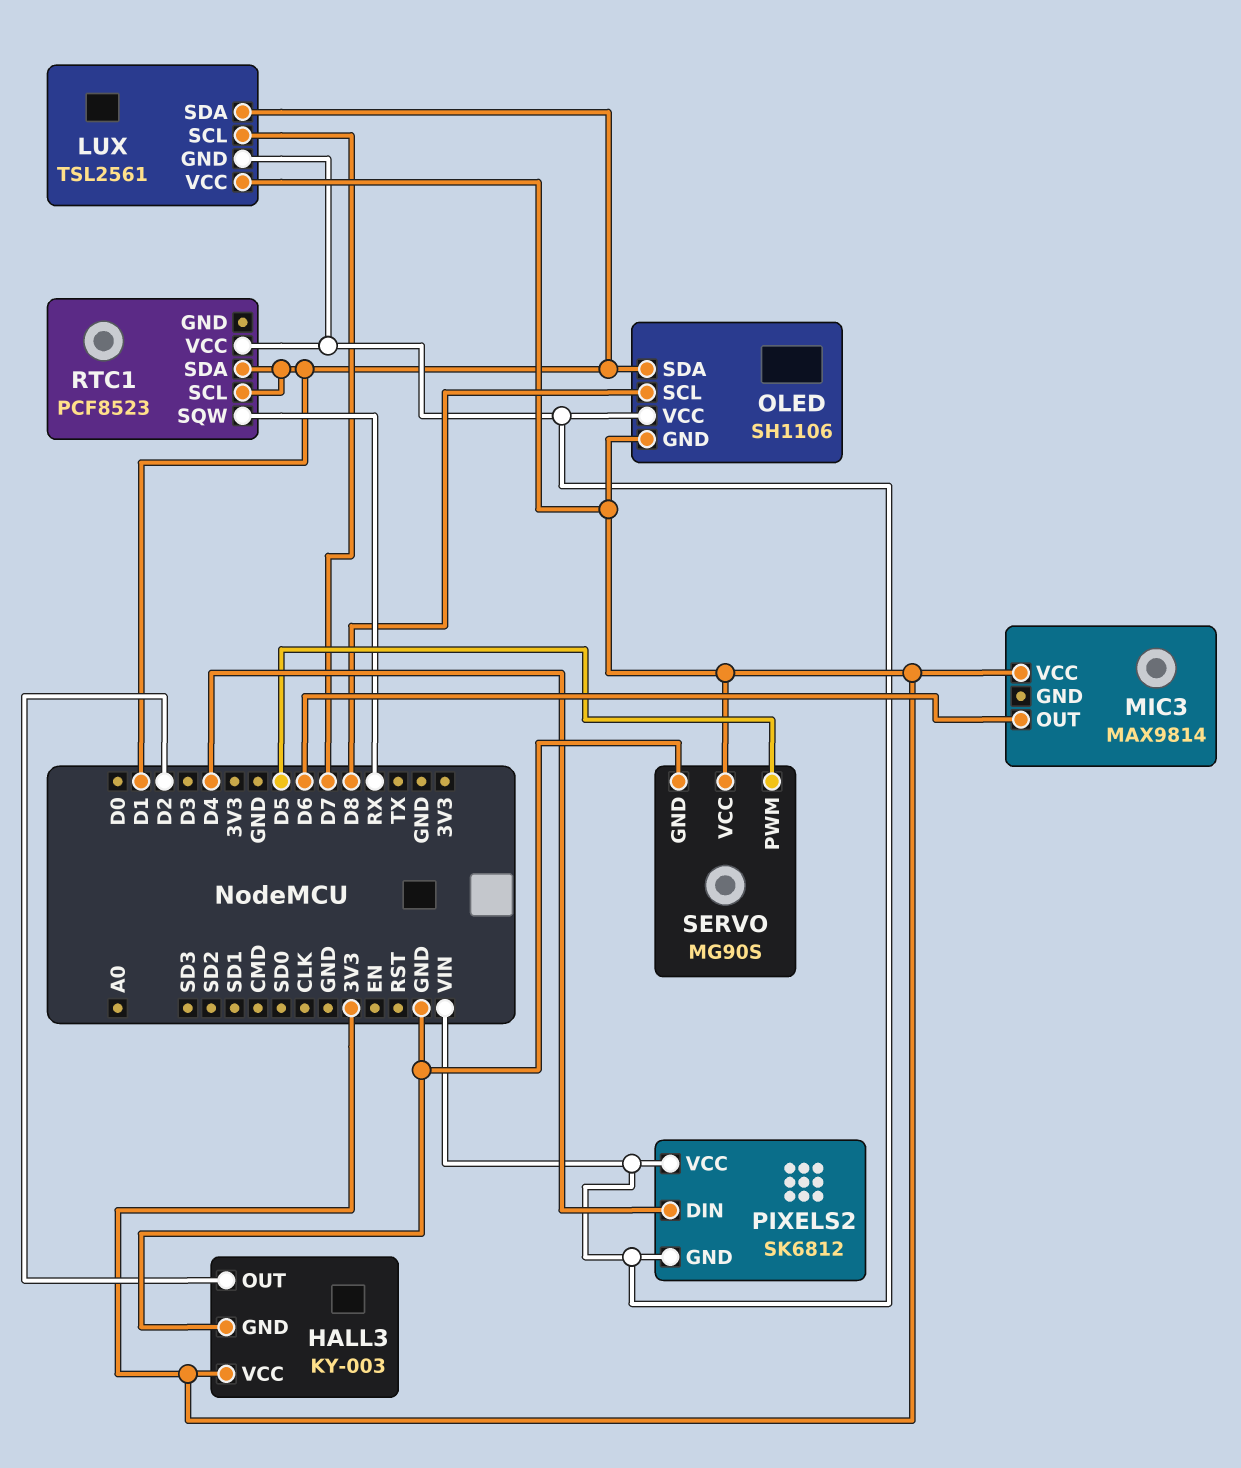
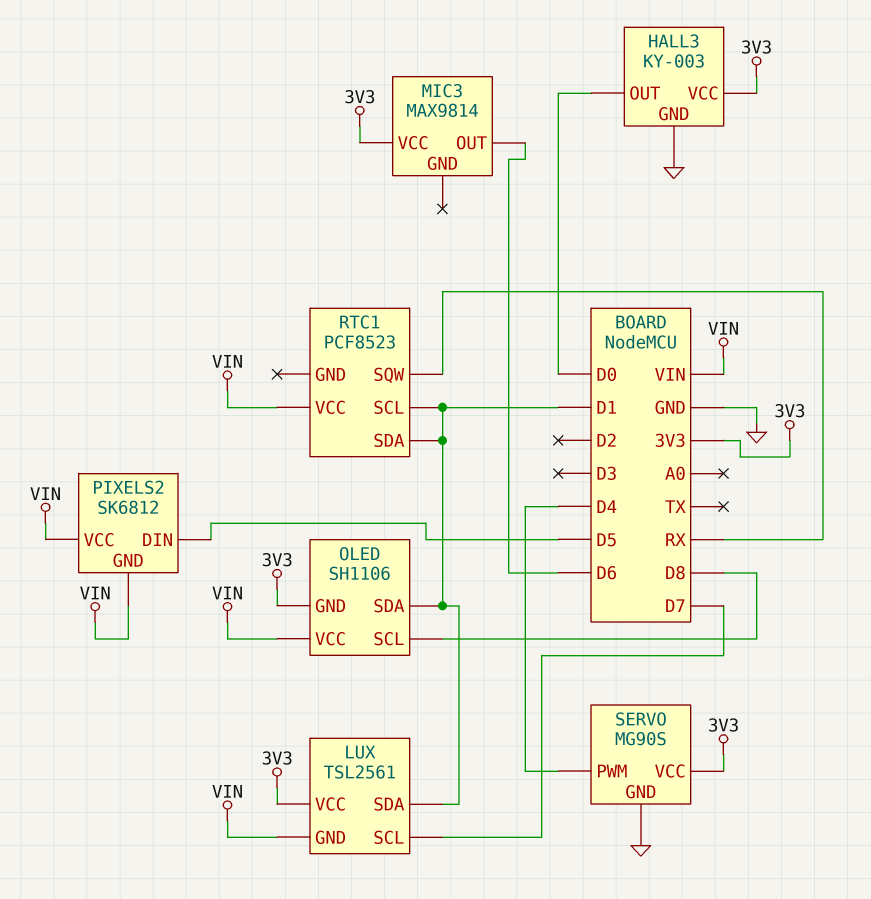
HALL3 pin OUT: D2 -> D0
PIXELS2 pin DIN: D4 -> D5
SERVO pin PWM: D5 -> D4

